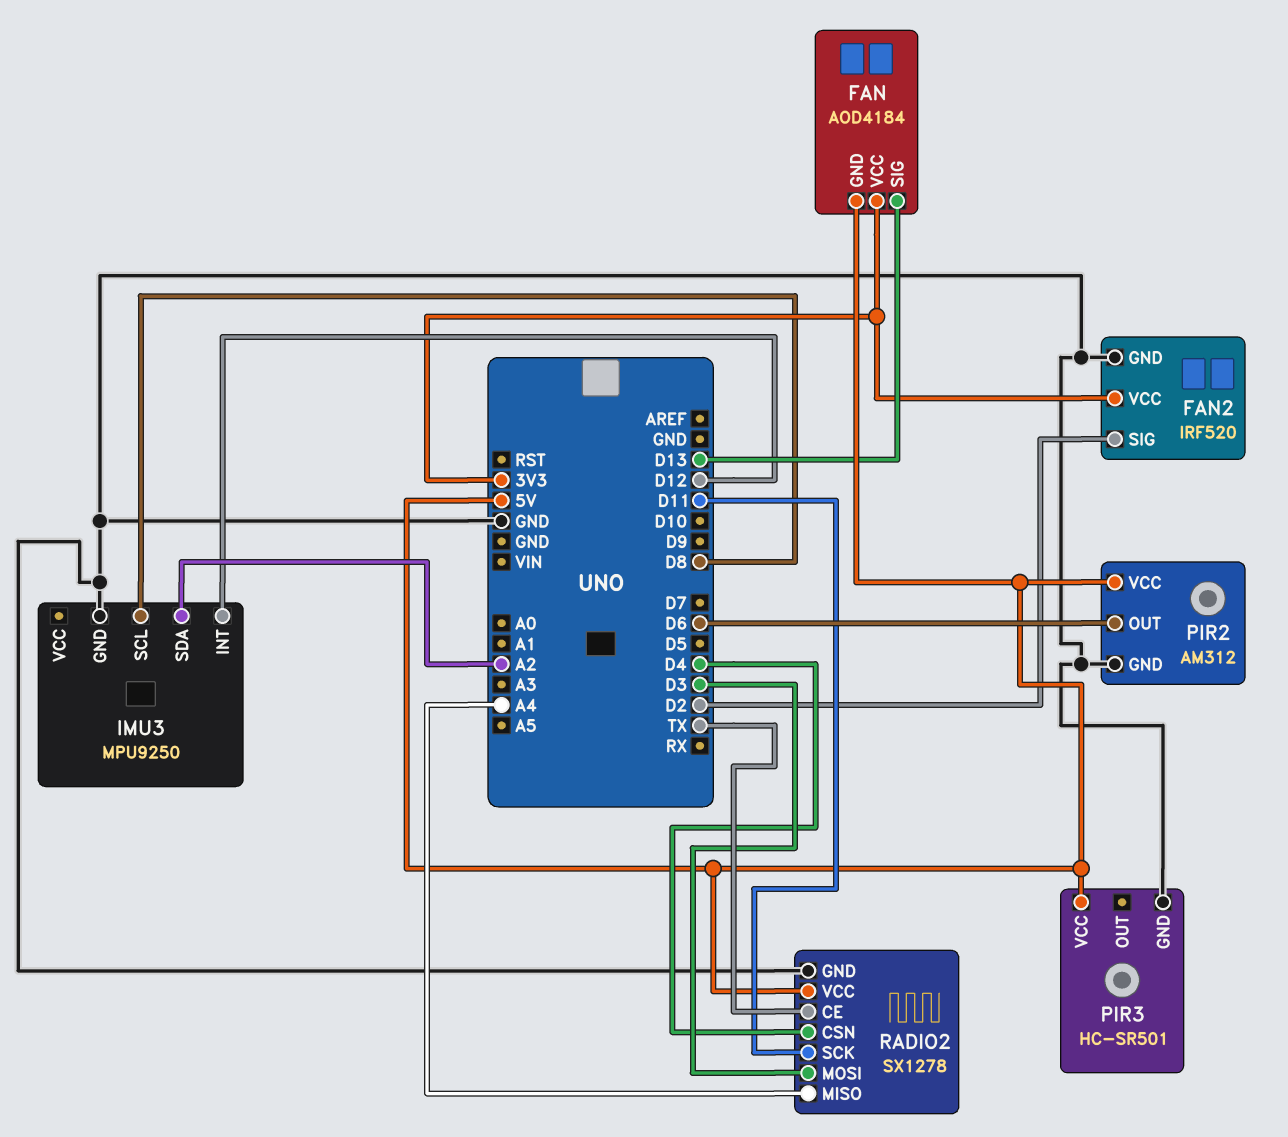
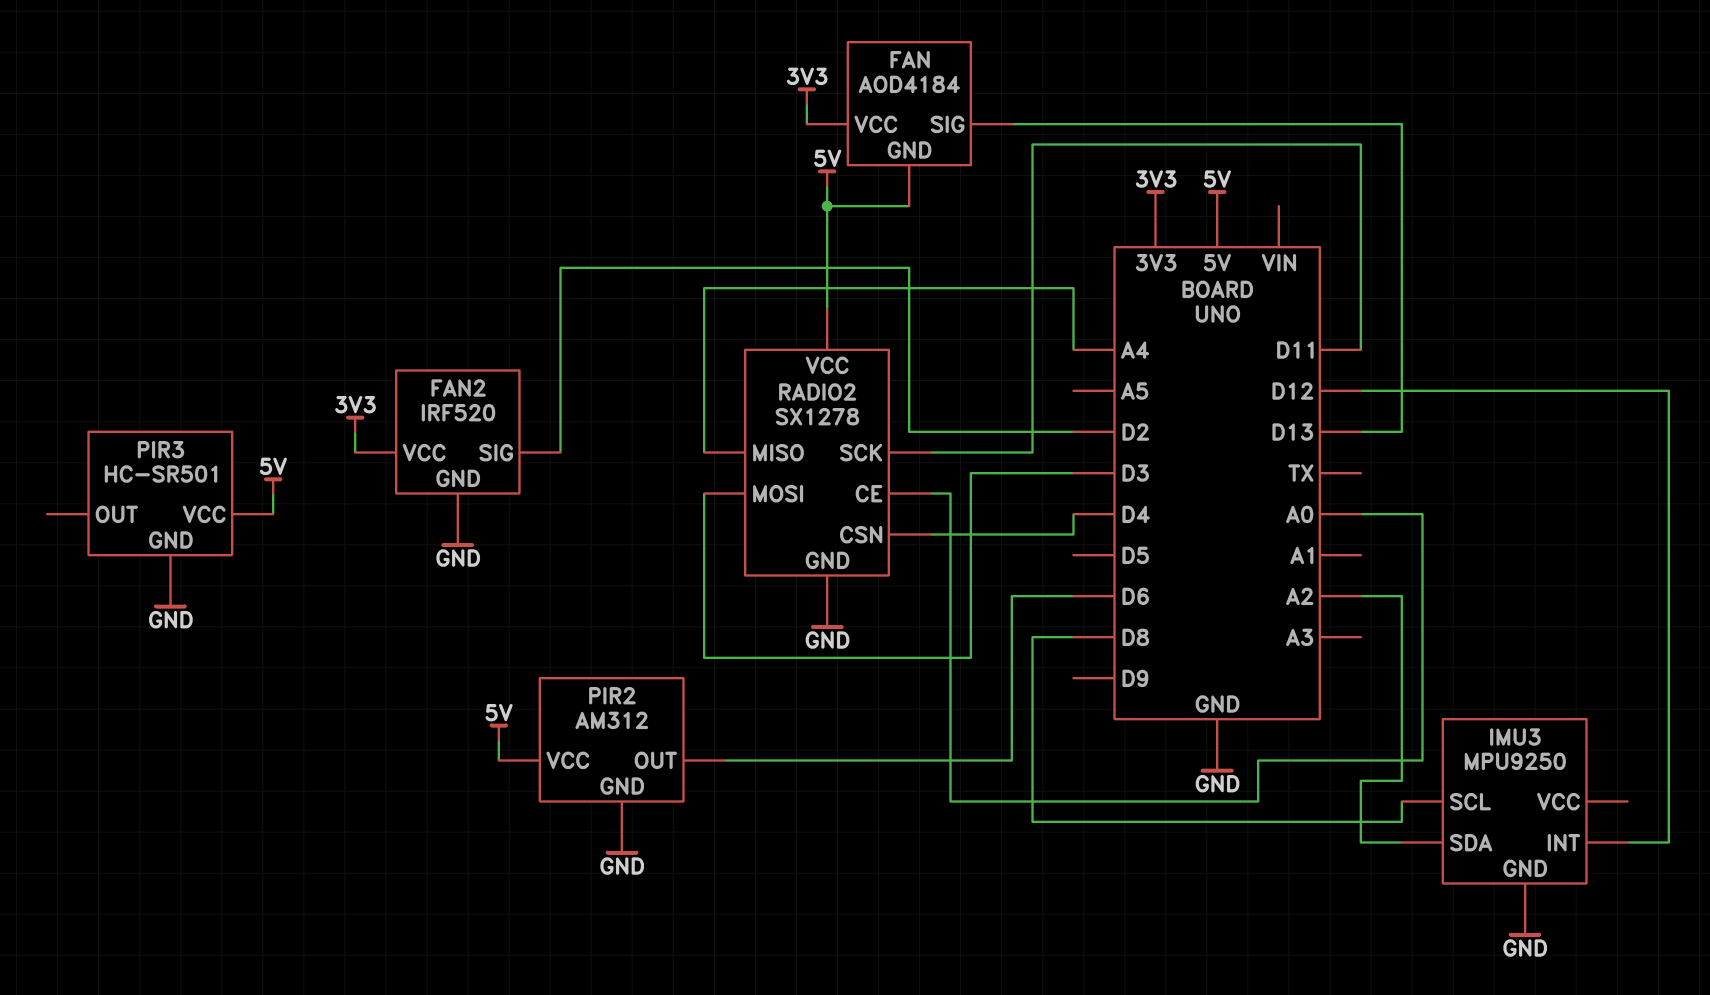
RADIO2 pin CE: TX -> A0

